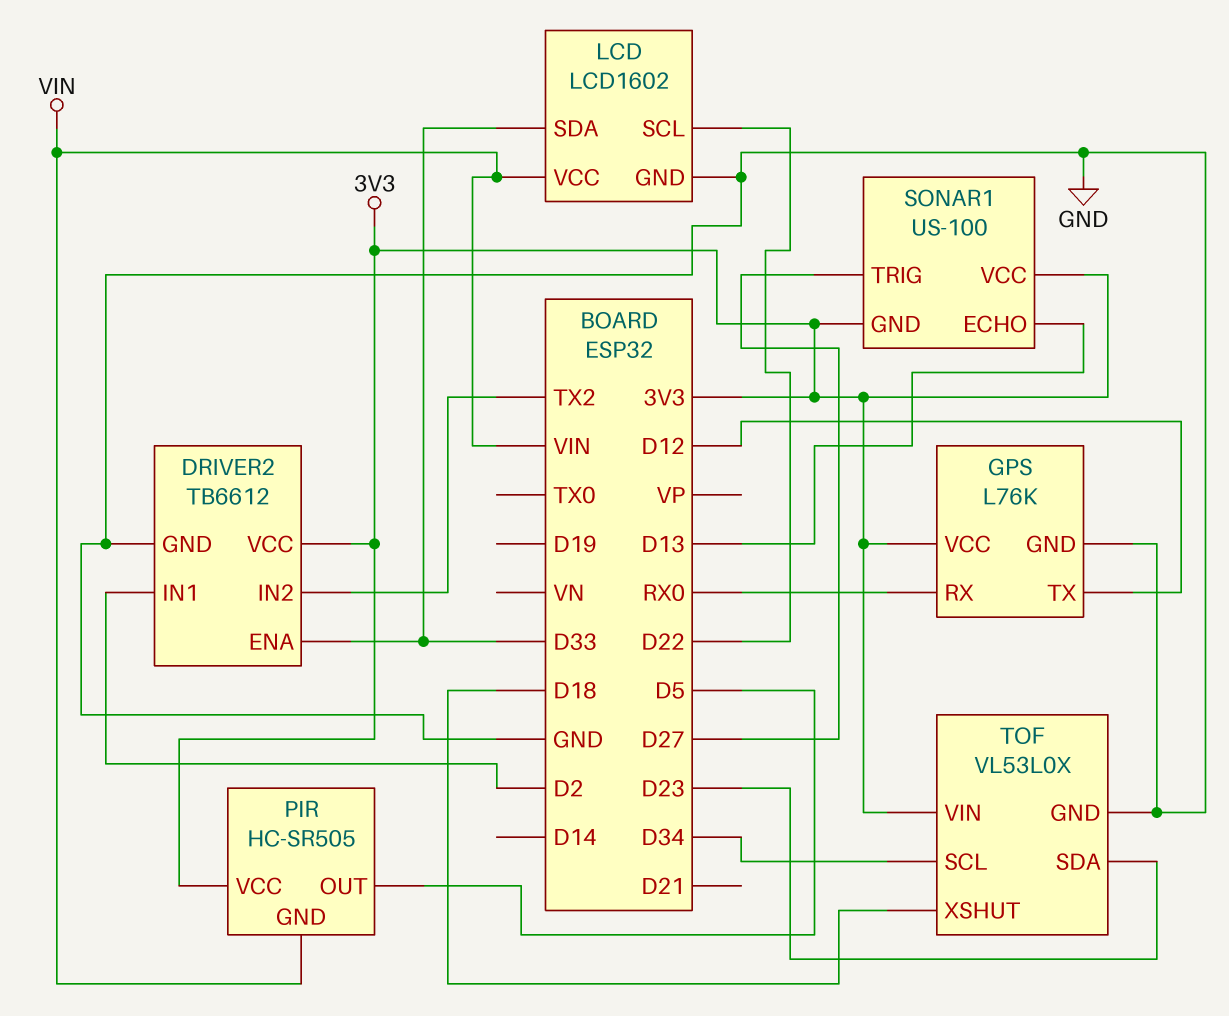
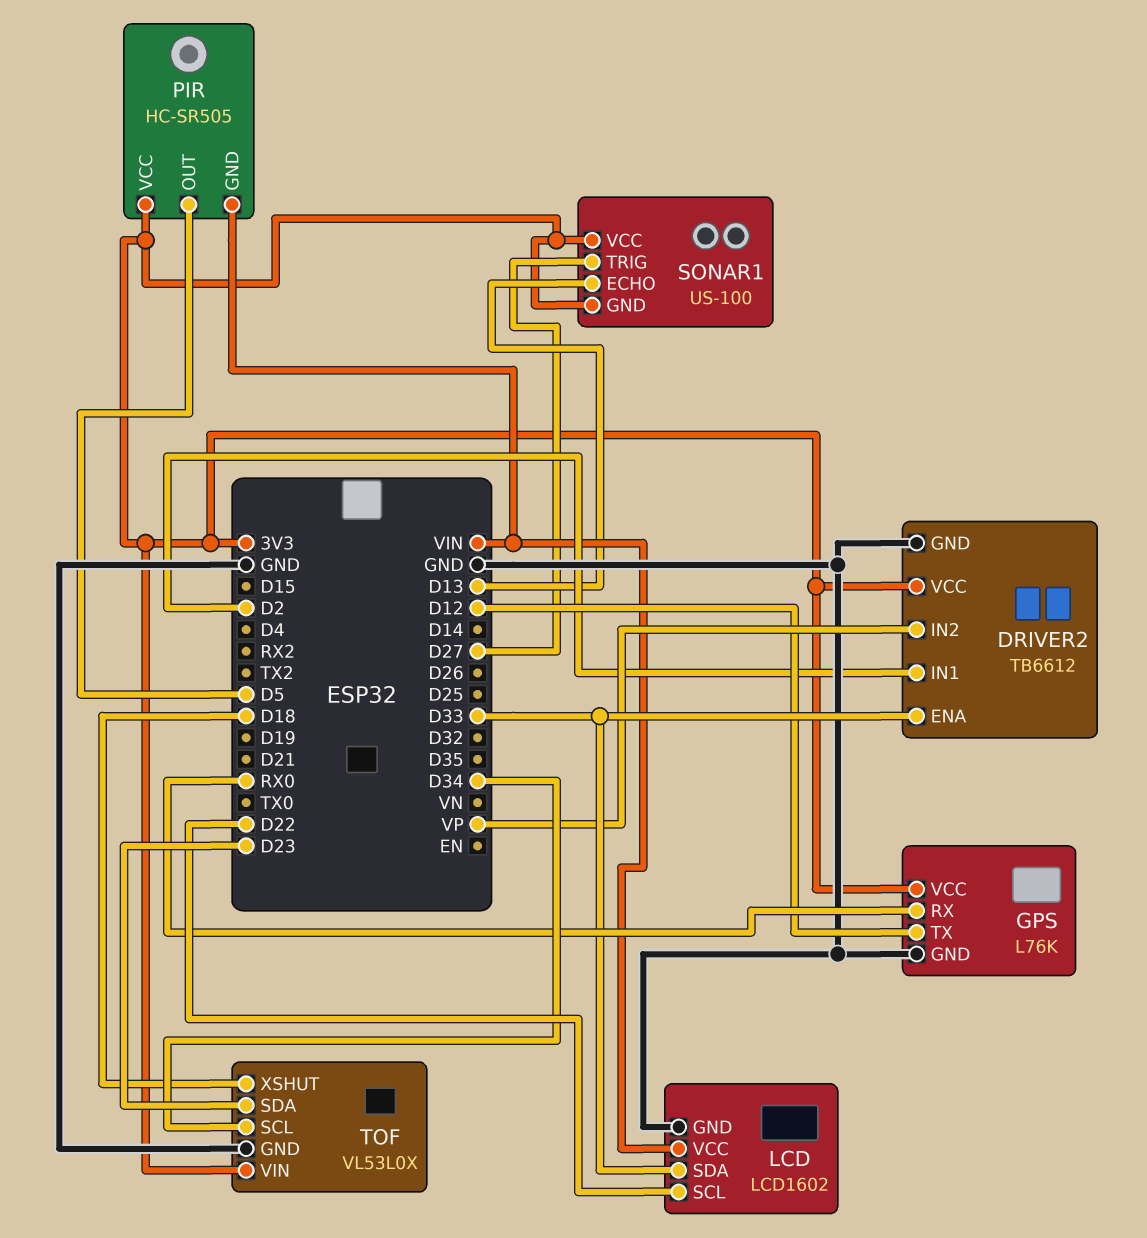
DRIVER2 pin IN2: TX2 -> VP

